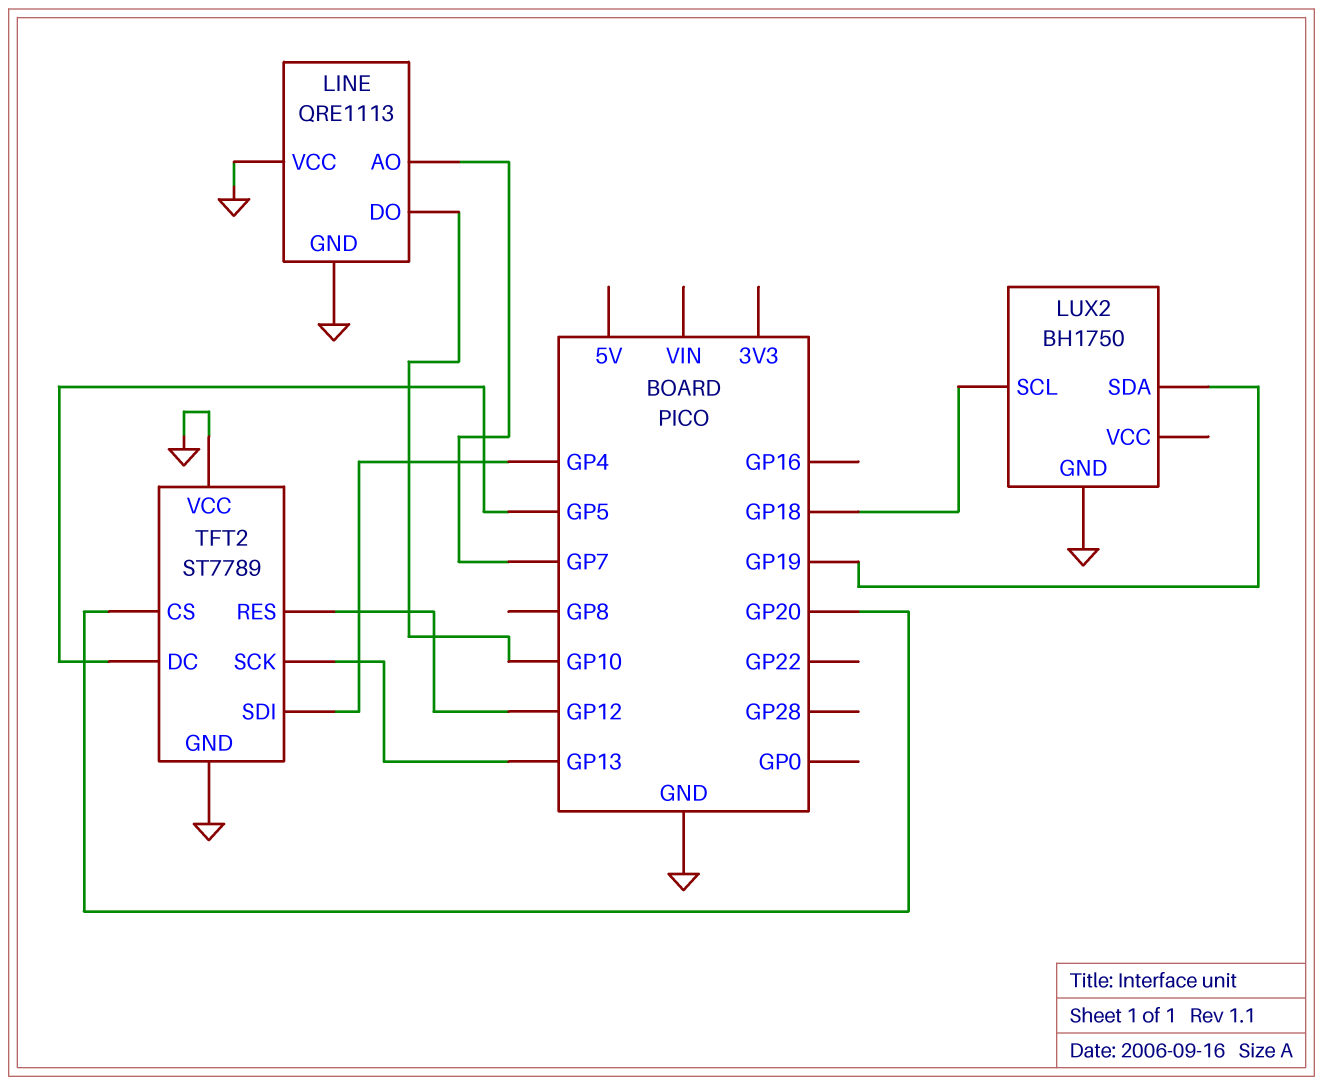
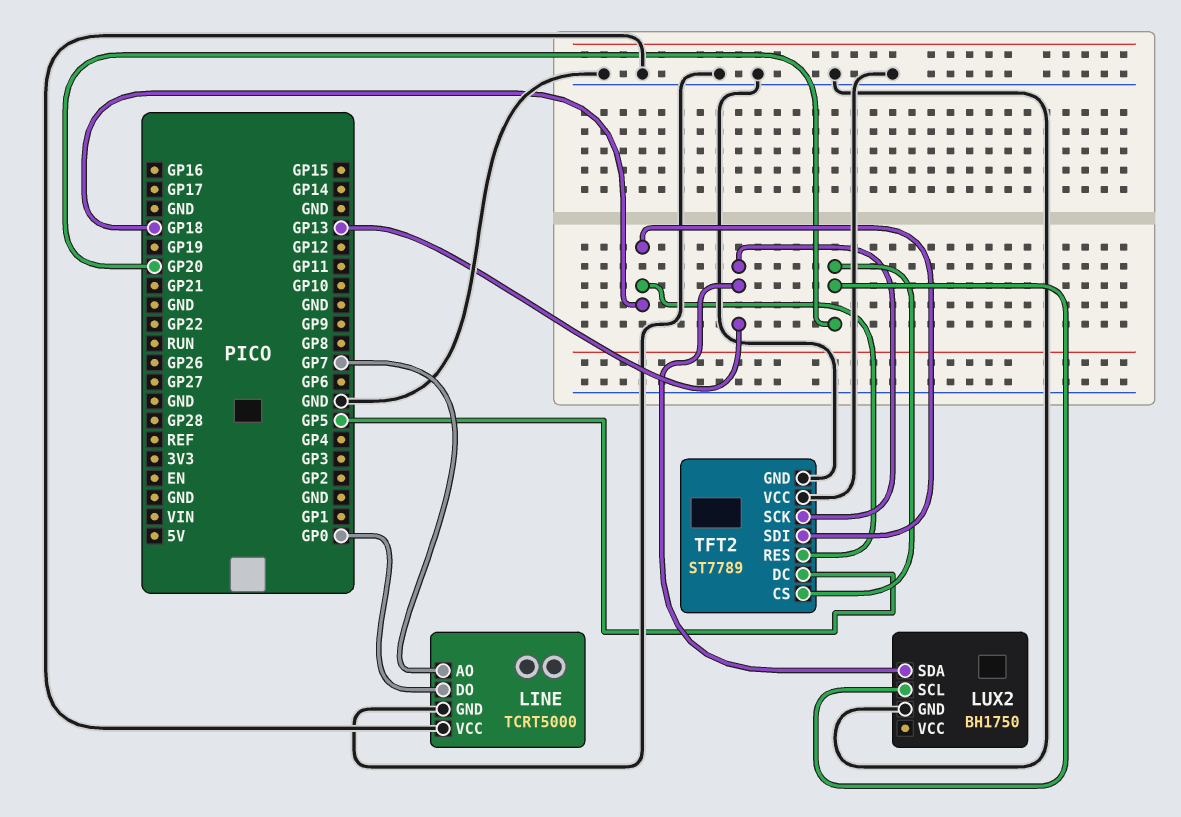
LINE: QRE1113 -> TCRT5000
LINE pin DO: GP10 -> GP0
LUX2 pin SCL: GP18 -> GP20
LUX2 pin SDA: GP19 -> GP13
TFT2 pin RES: GP12 -> GP18
TFT2 pin SDI: GP4 -> GP18

